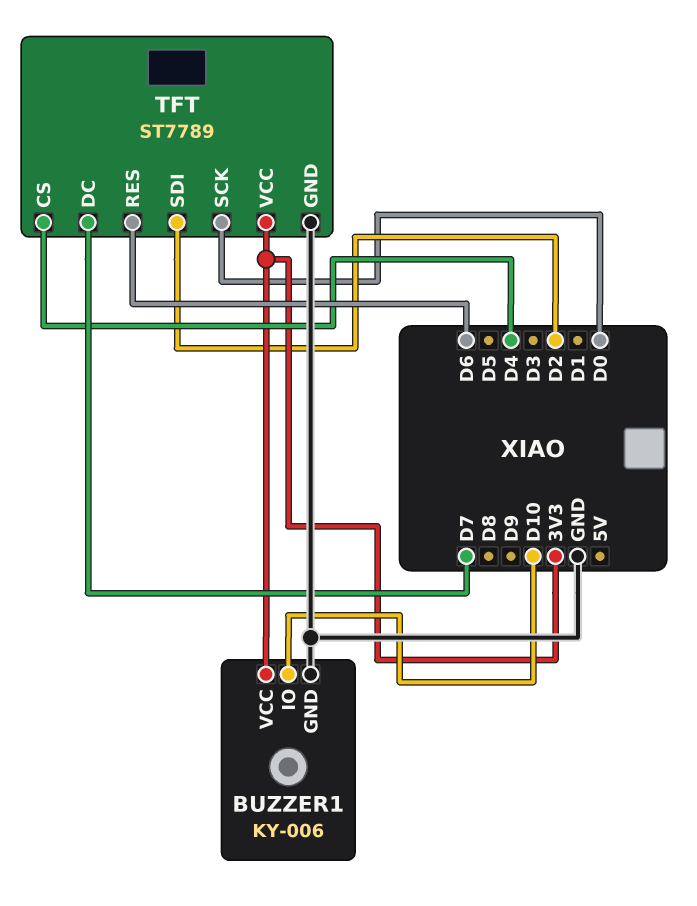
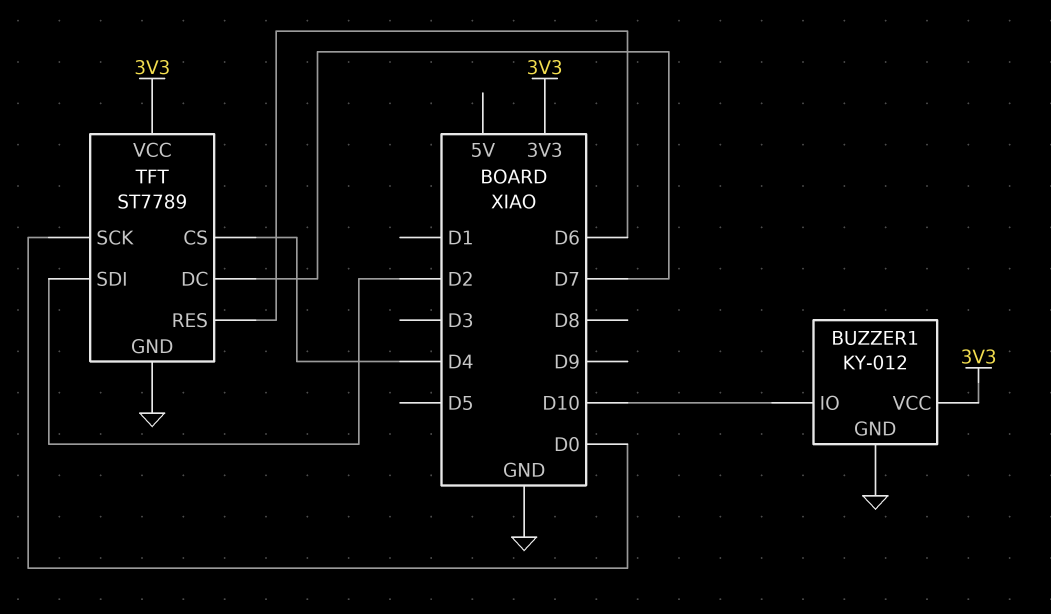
BUZZER1: KY-006 -> KY-012

